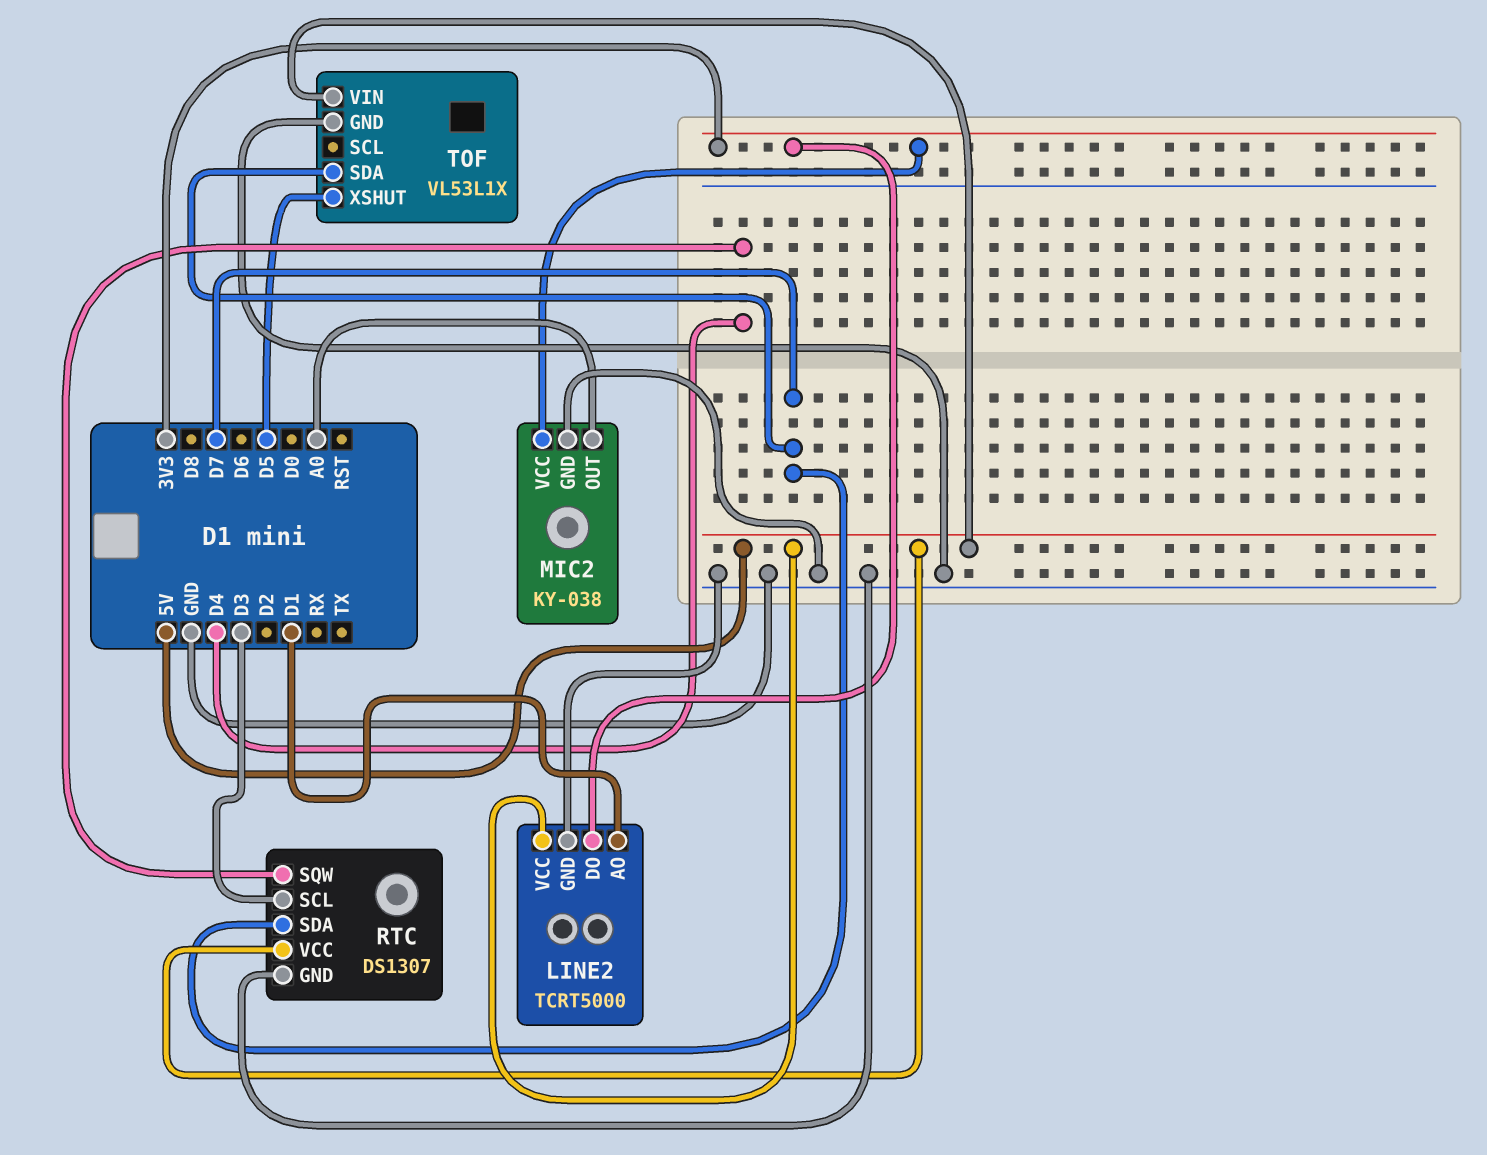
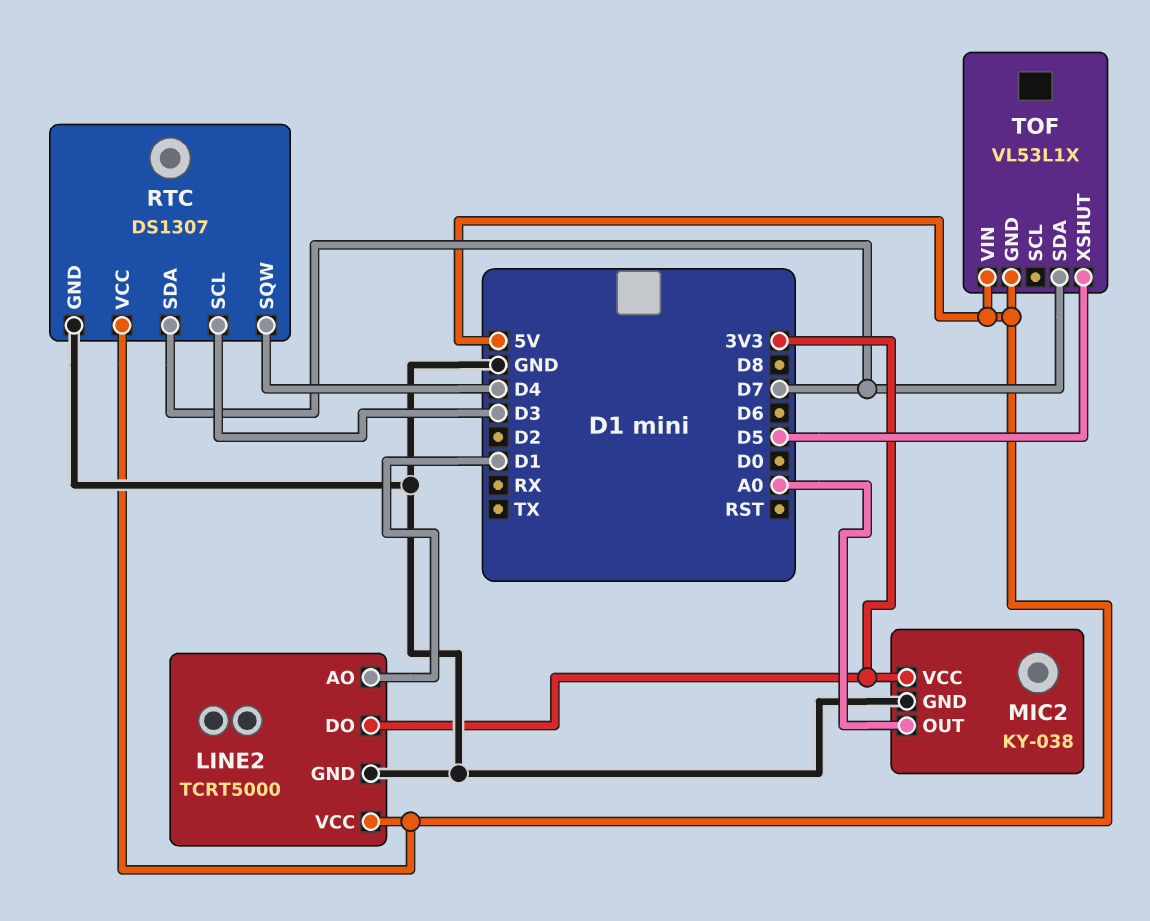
TOF pin GND: GND -> 5V

